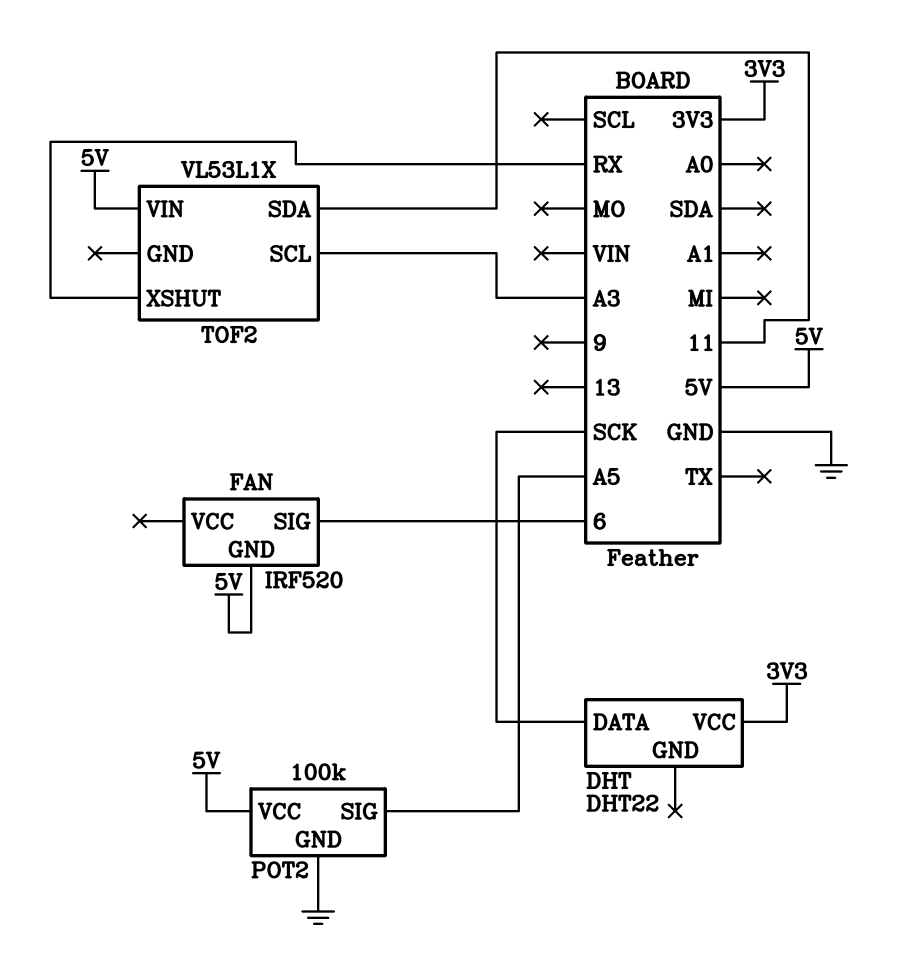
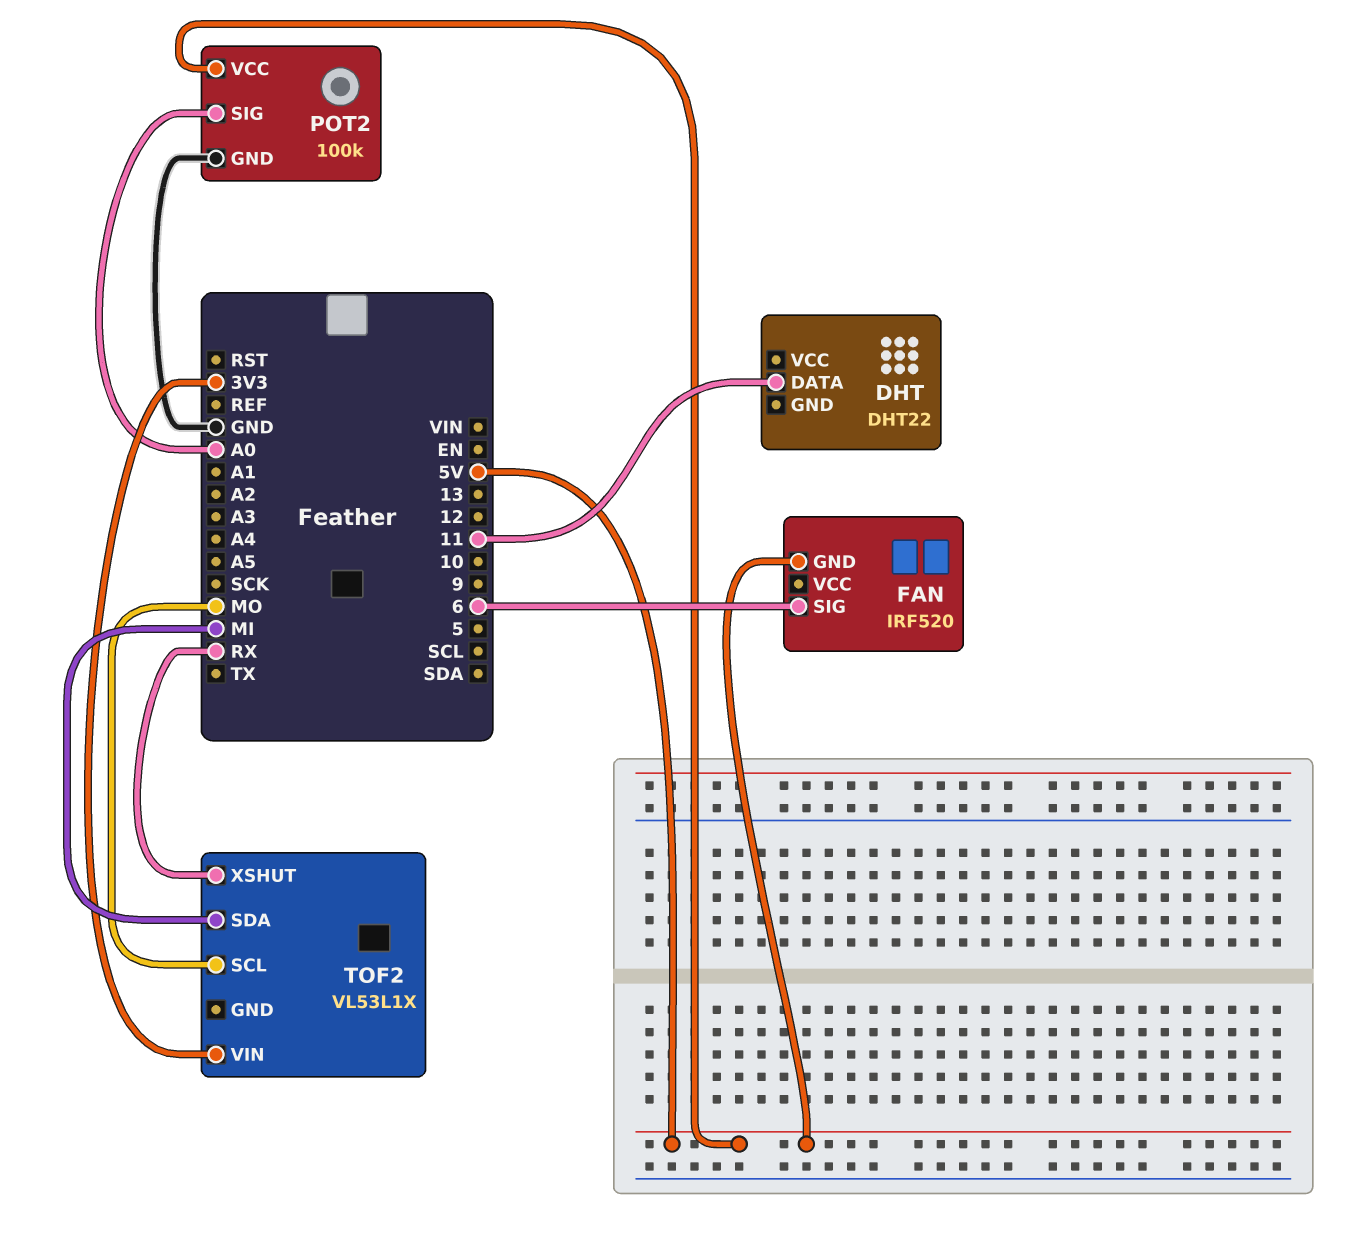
DHT pin DATA: SCK -> 11
DHT pin VCC: 3V3 -> none
POT2 pin SIG: A5 -> A0
TOF2 pin SCL: A3 -> MO
TOF2 pin SDA: 11 -> MI
TOF2 pin VIN: 5V -> 3V3

